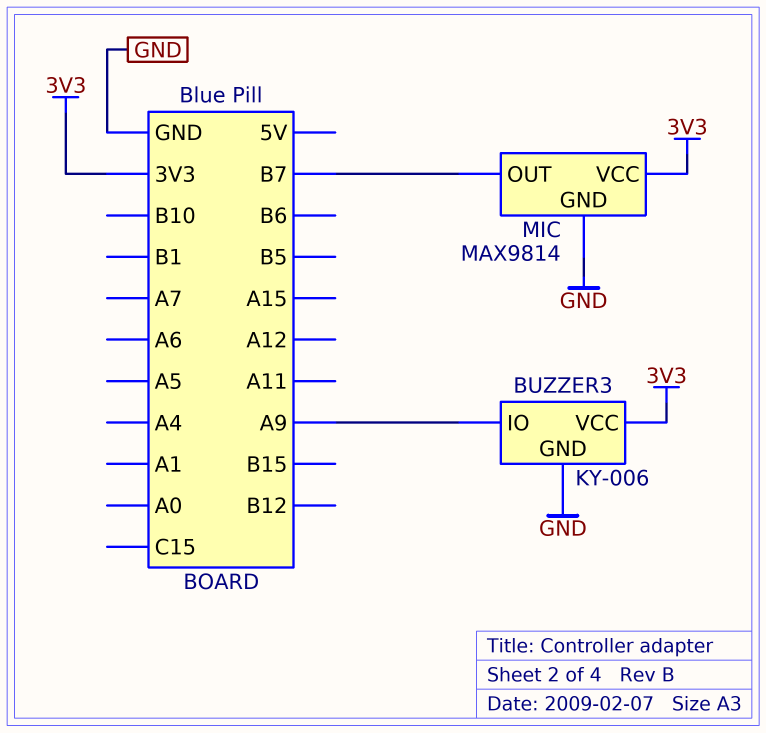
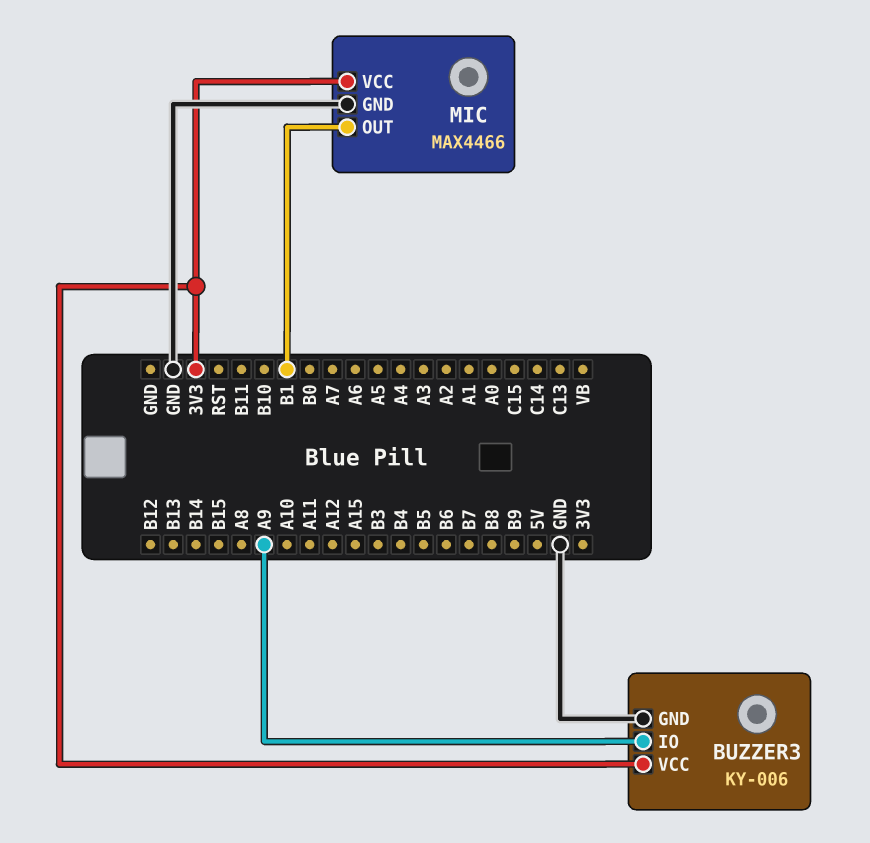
MIC: MAX9814 -> MAX4466
MIC pin OUT: B7 -> B1

